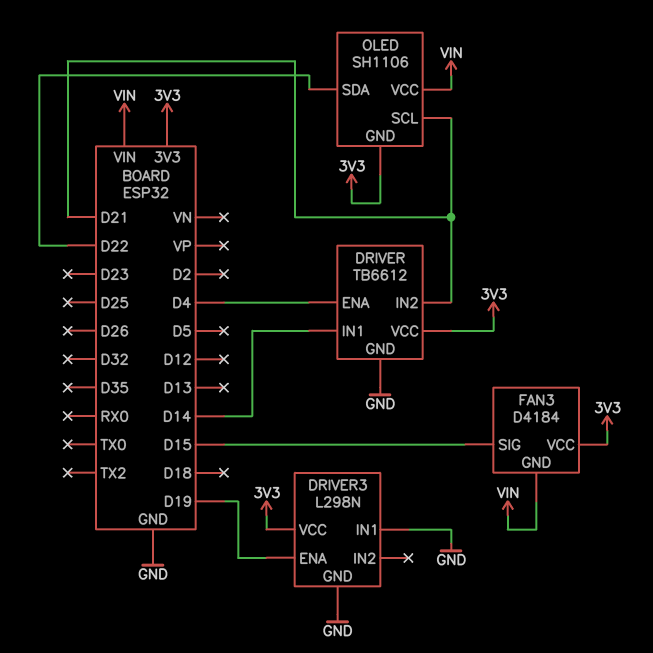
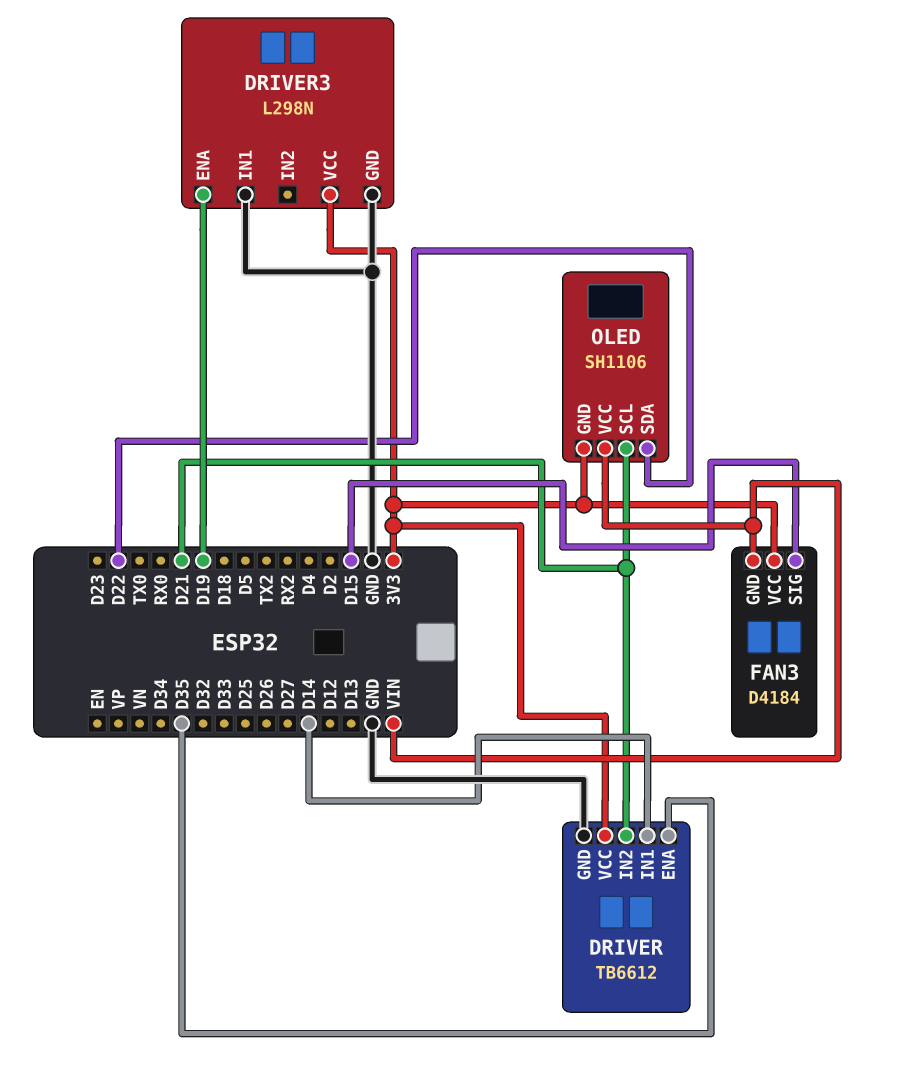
DRIVER pin ENA: D4 -> D35

